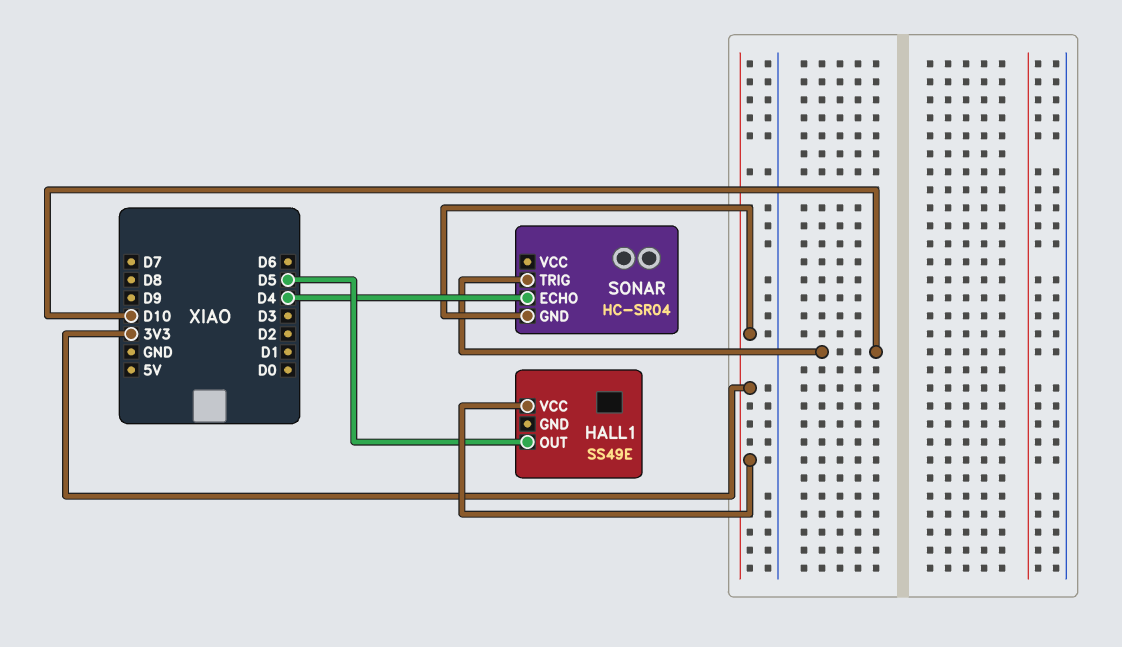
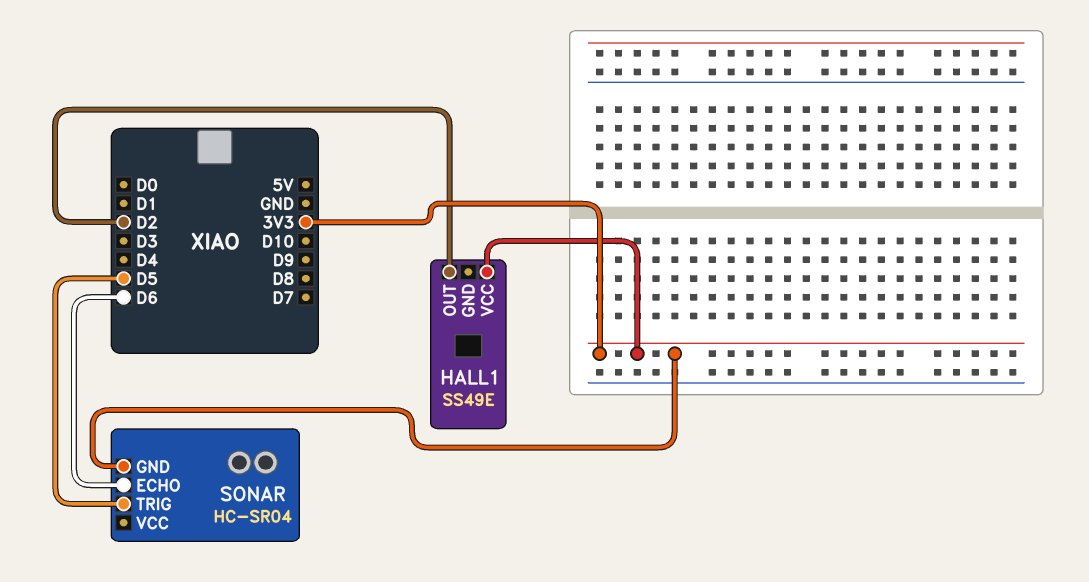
HALL1 pin OUT: D5 -> D2
SONAR pin ECHO: D4 -> D6
SONAR pin TRIG: D10 -> D5

